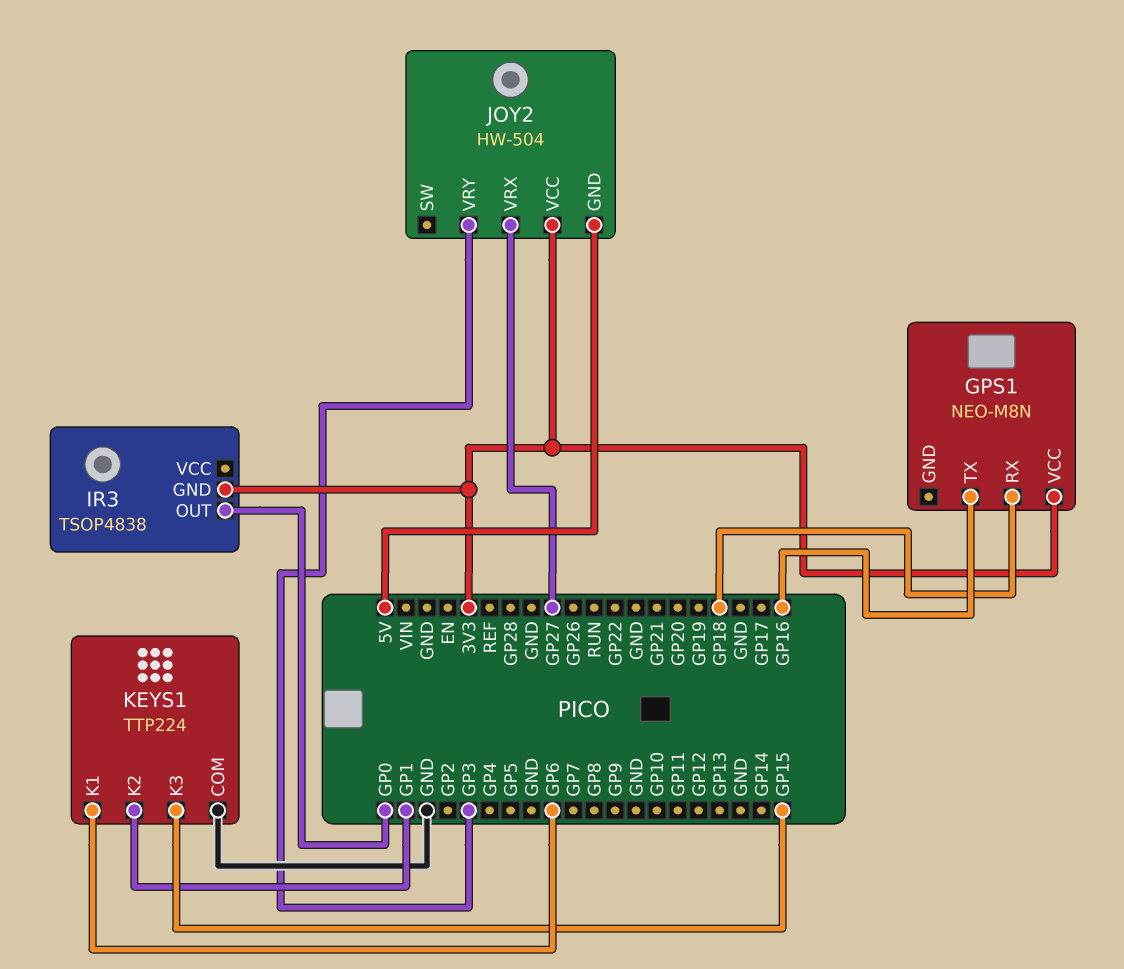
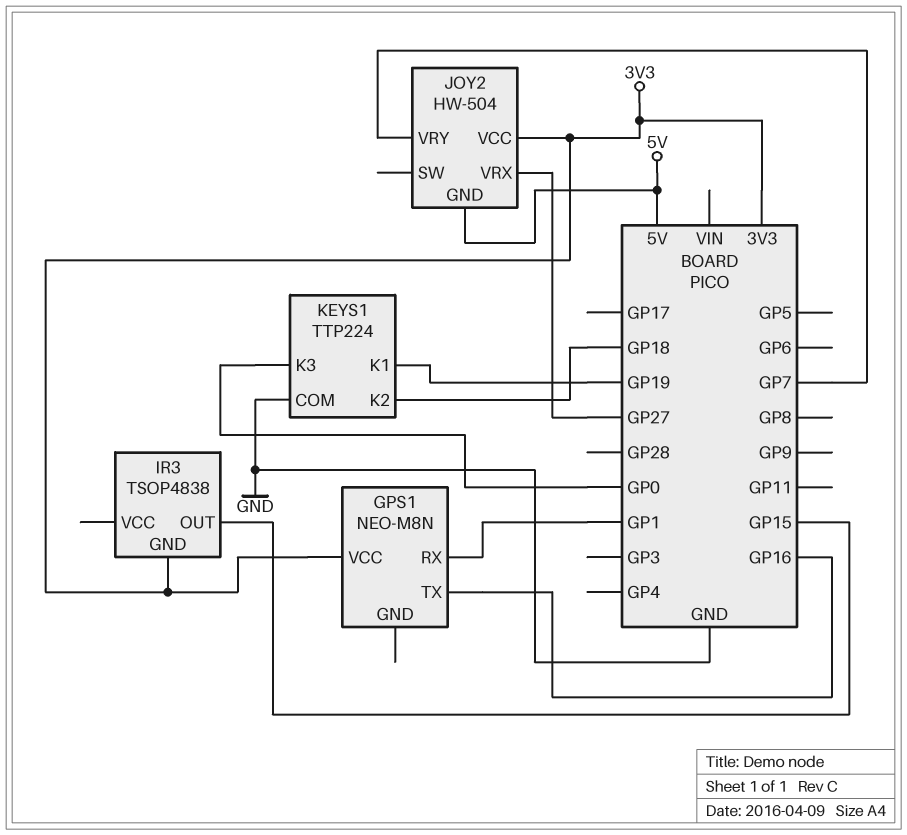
GPS1 pin RX: GP18 -> GP1
IR3 pin OUT: GP0 -> GP15
JOY2 pin VRY: GP3 -> GP7
KEYS1 pin K1: GP6 -> GP19
KEYS1 pin K2: GP1 -> GP18
KEYS1 pin K3: GP15 -> GP0

